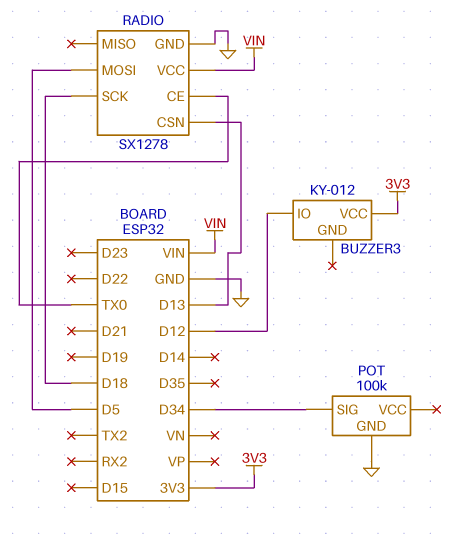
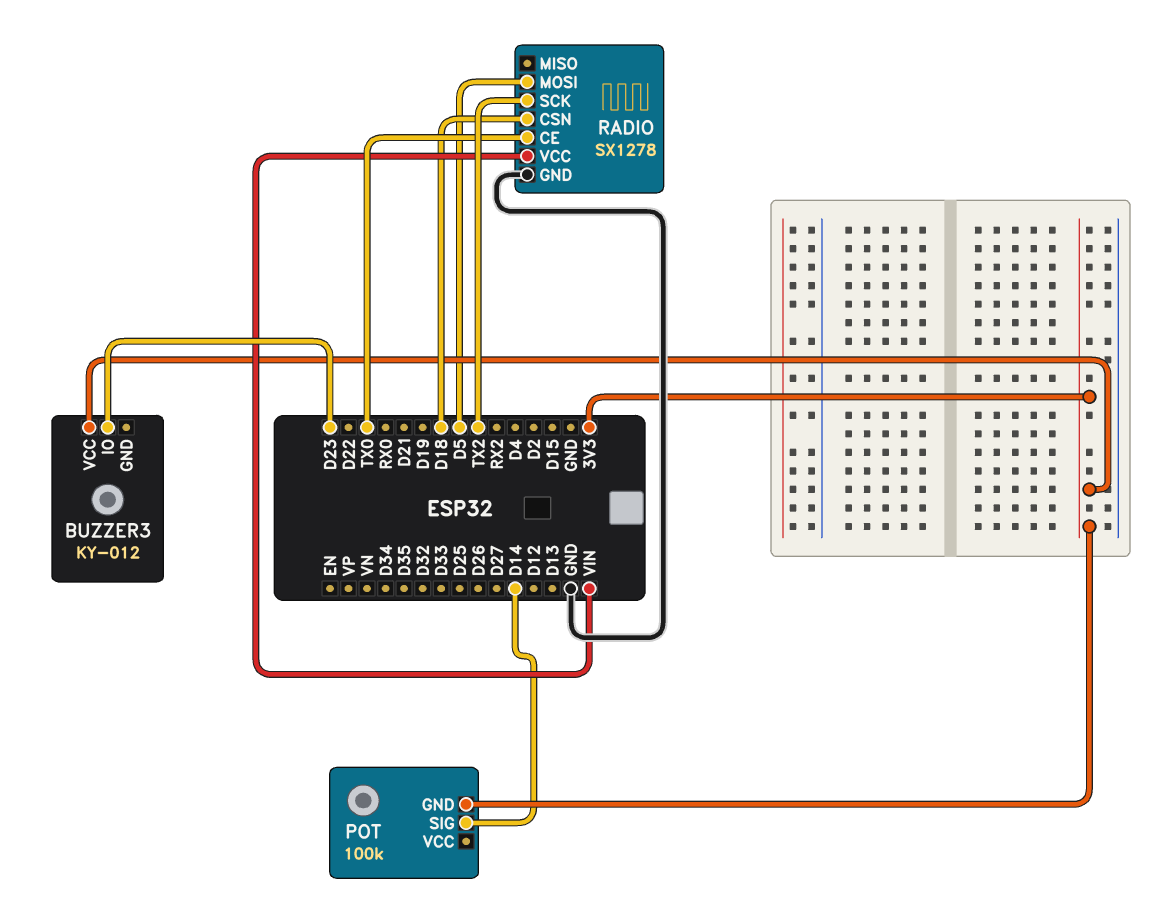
BUZZER3 pin IO: D12 -> D23
POT pin GND: GND -> 3V3
POT pin SIG: D34 -> D14
RADIO pin CSN: D13 -> D18
RADIO pin SCK: D18 -> TX2

